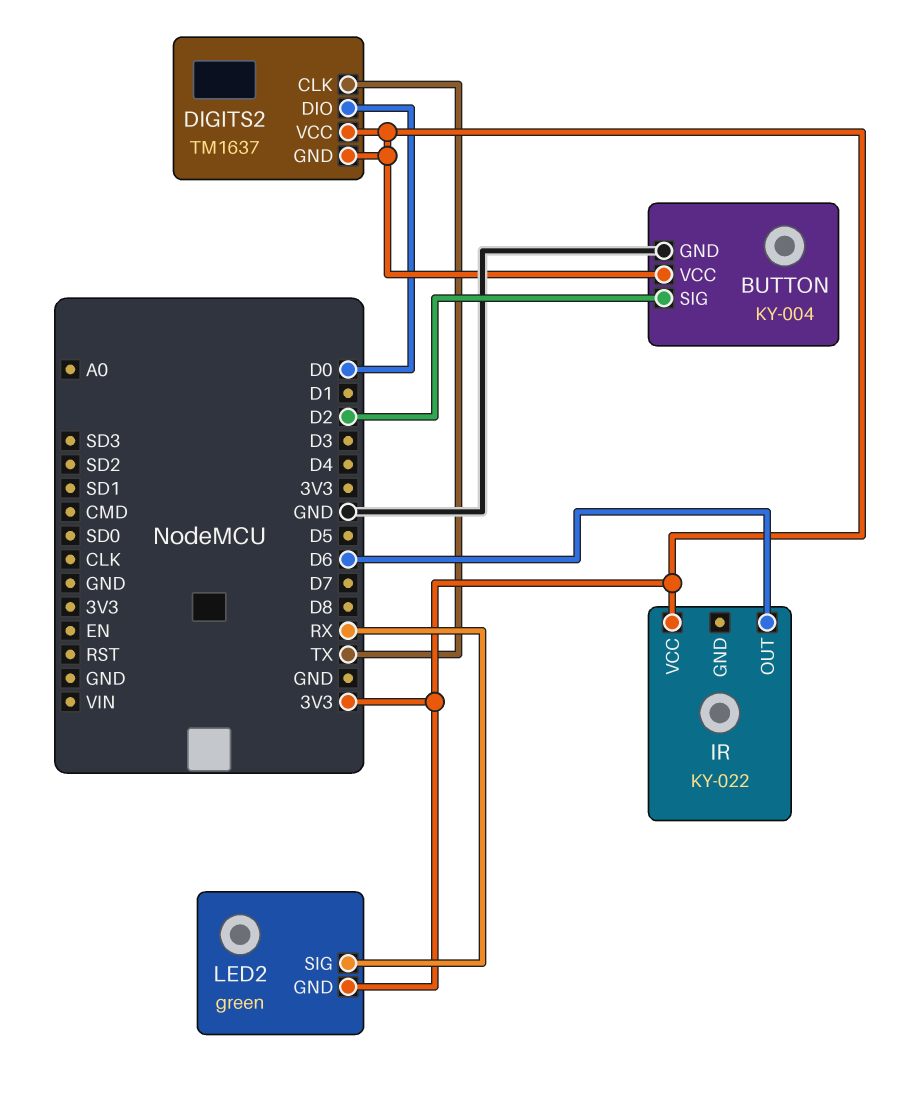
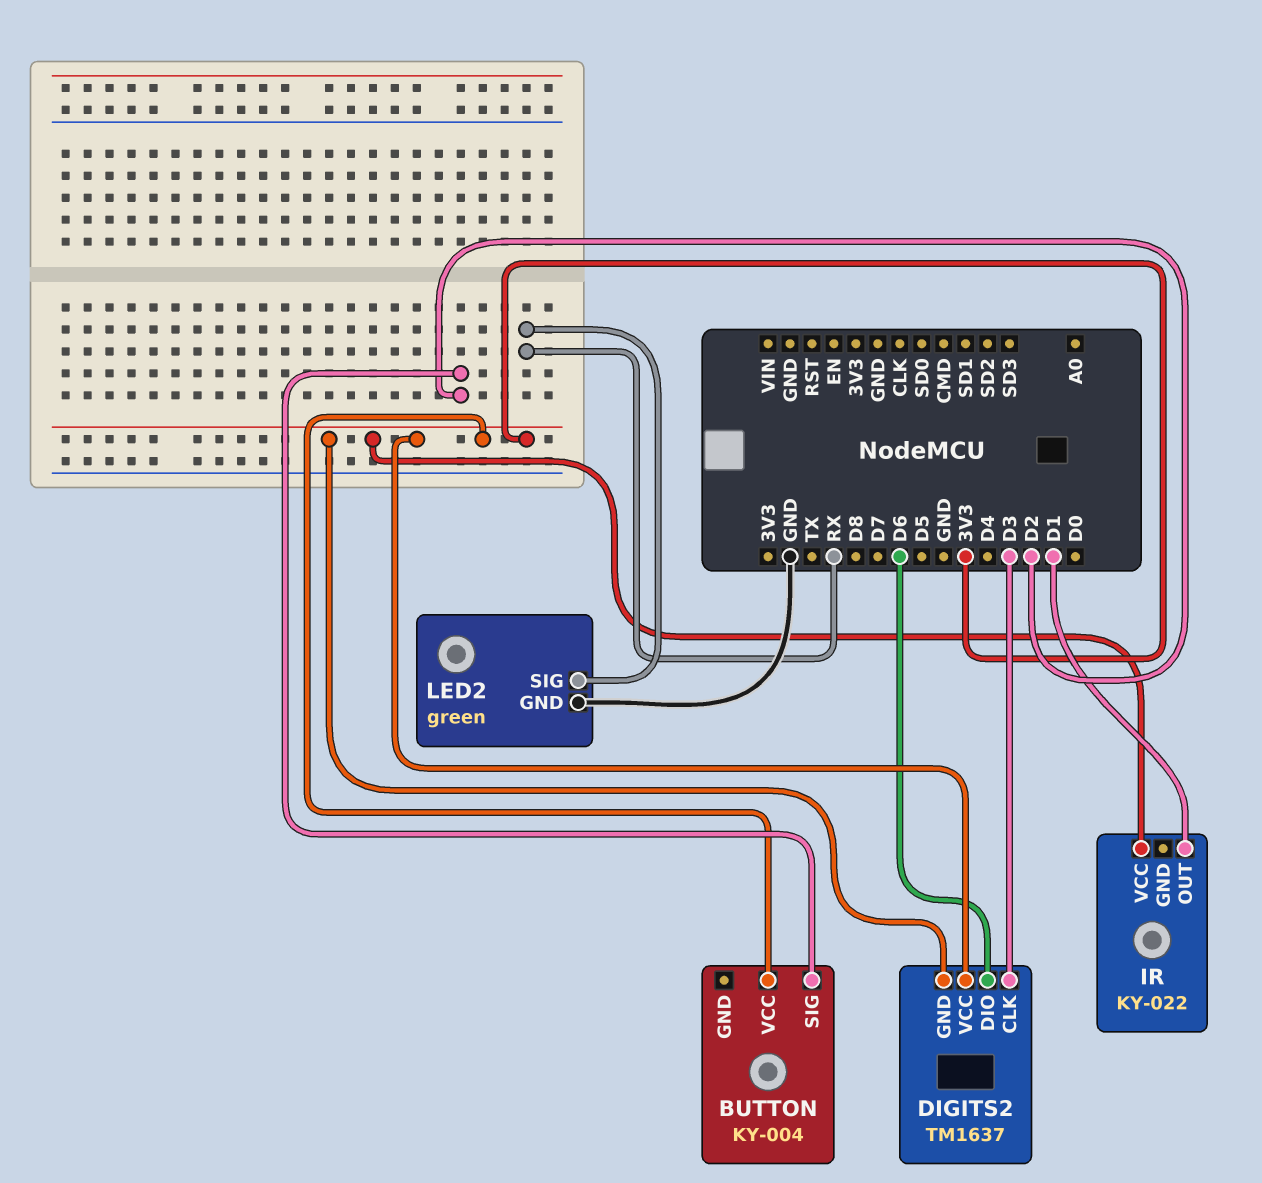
BUTTON pin GND: GND -> none
DIGITS2 pin CLK: TX -> D3
DIGITS2 pin DIO: D0 -> D6
IR pin OUT: D6 -> D1
LED2 pin GND: 3V3 -> GND

